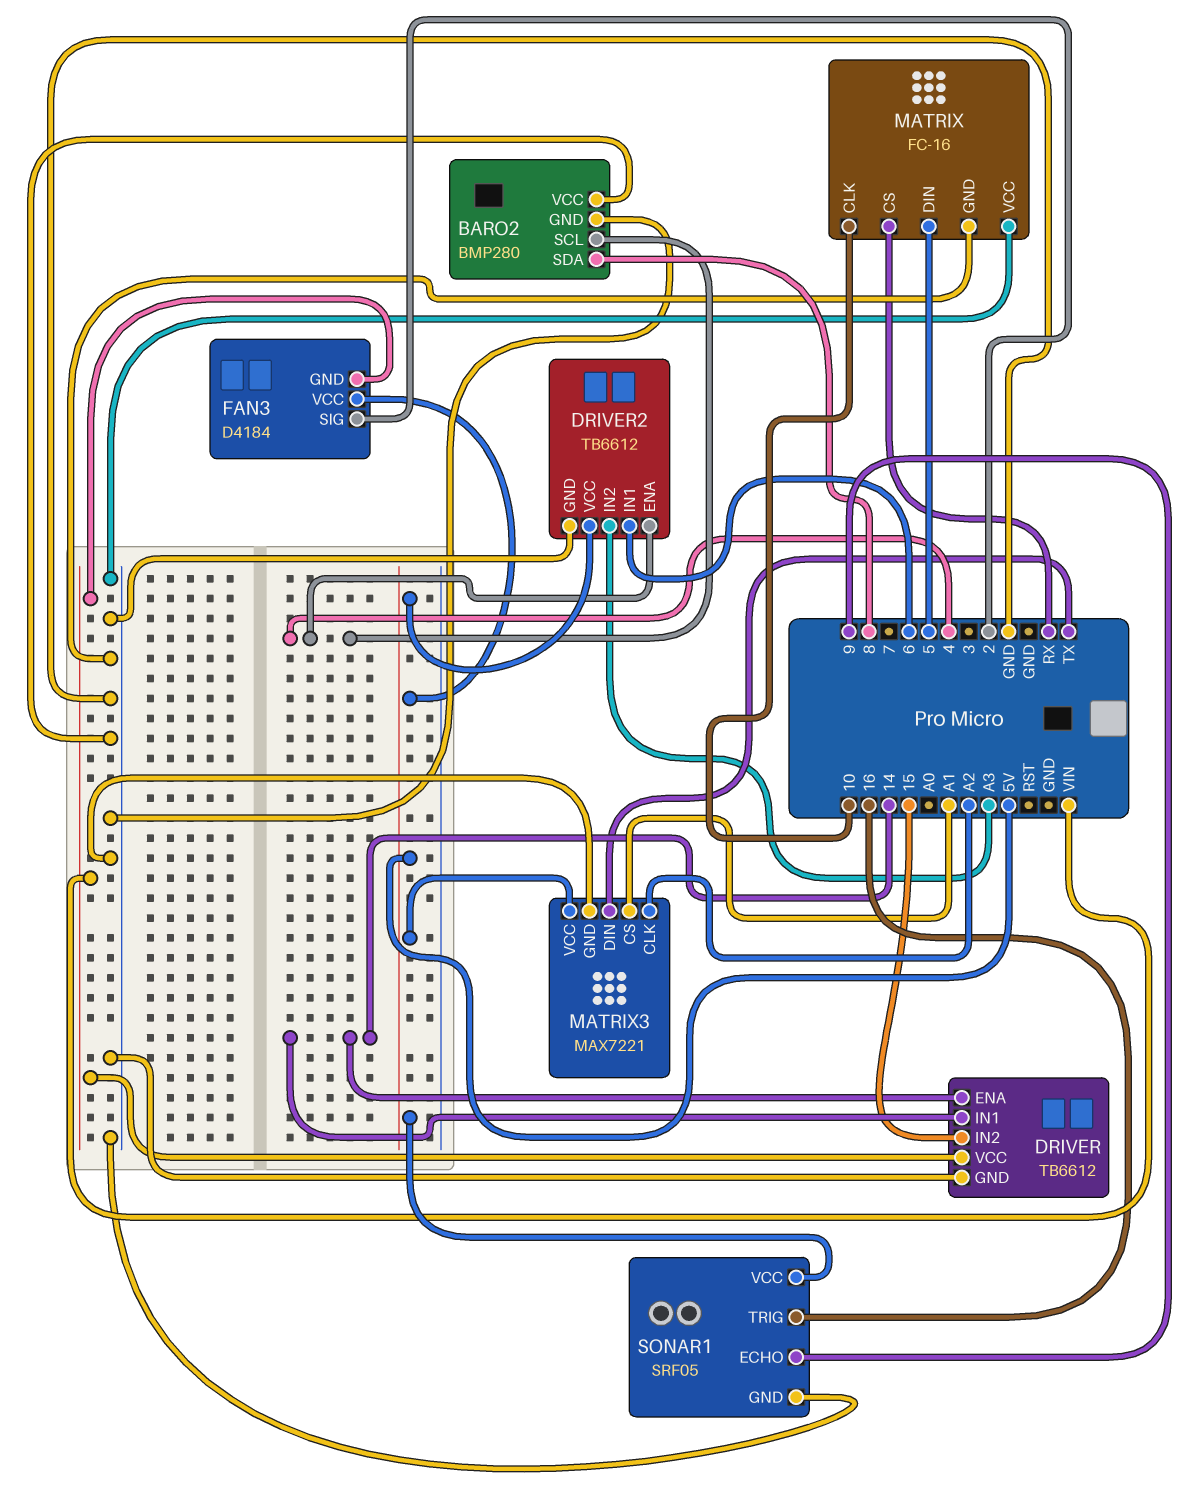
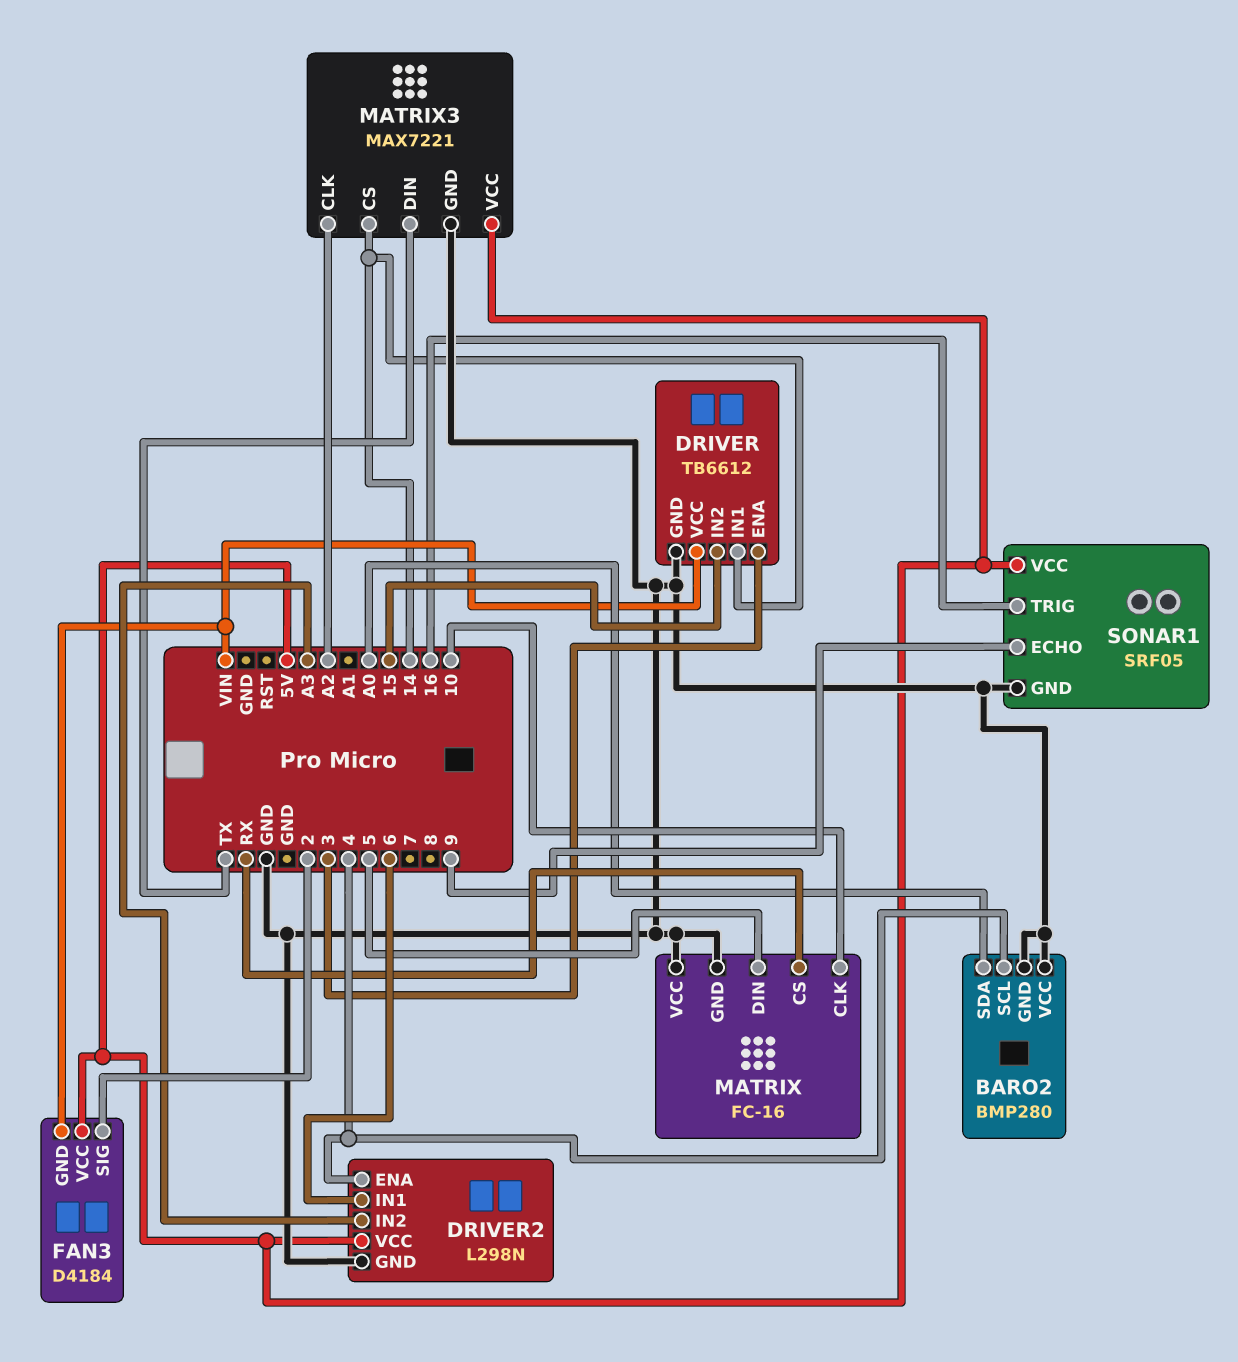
BARO2 pin SDA: 8 -> A0
DRIVER pin ENA: 14 -> 3
DRIVER2: TB6612 -> L298N
MATRIX3 pin CS: A1 -> 14

